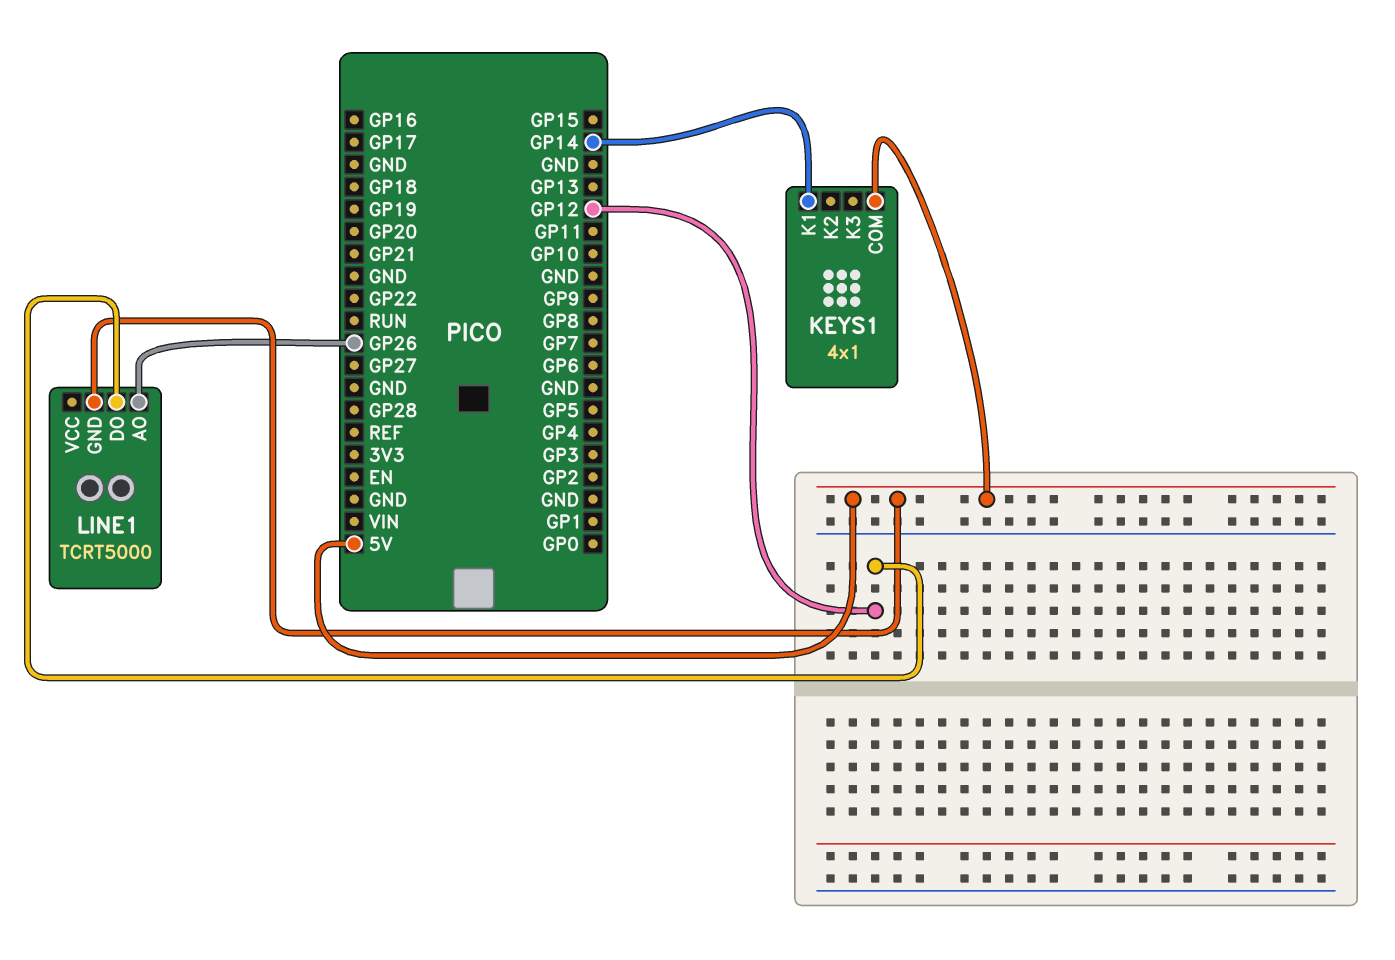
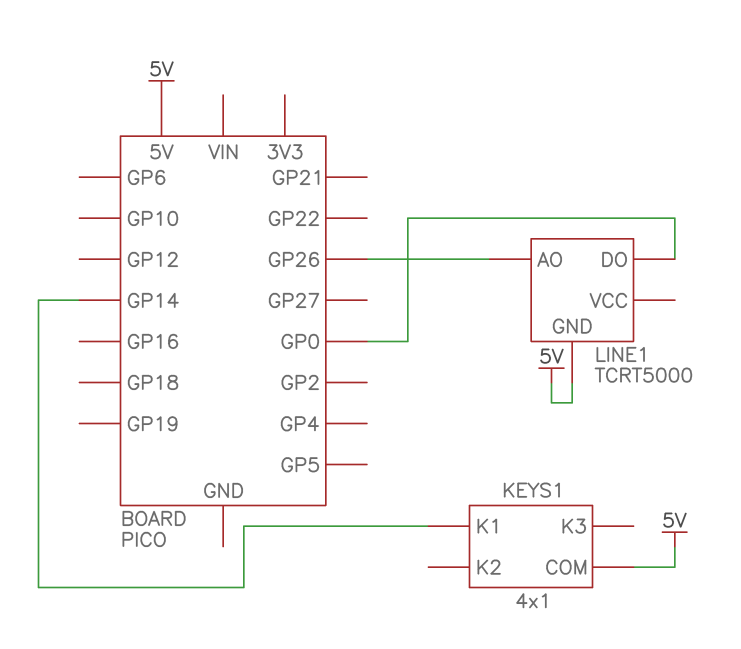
LINE1 pin DO: GP12 -> GP0

